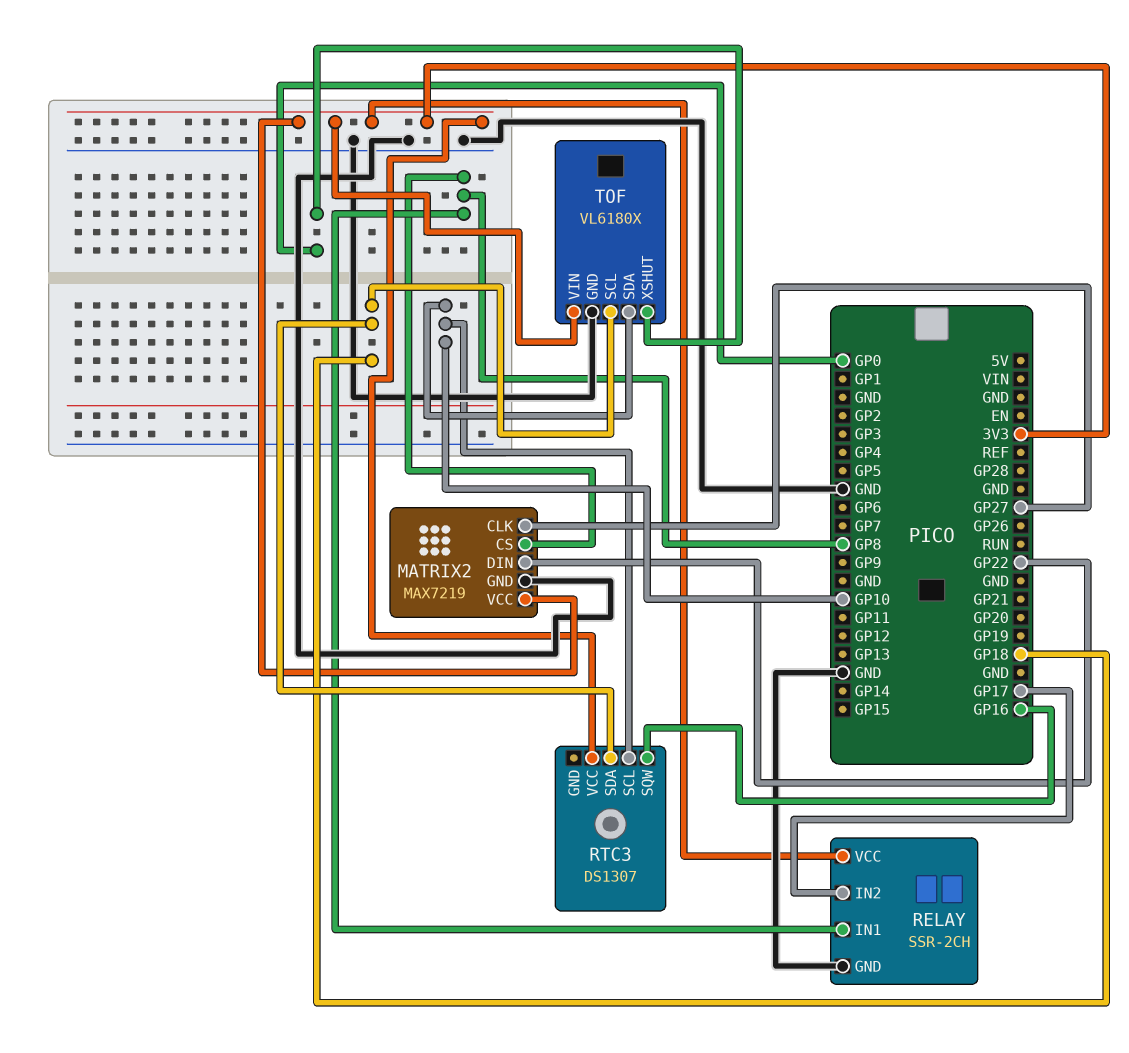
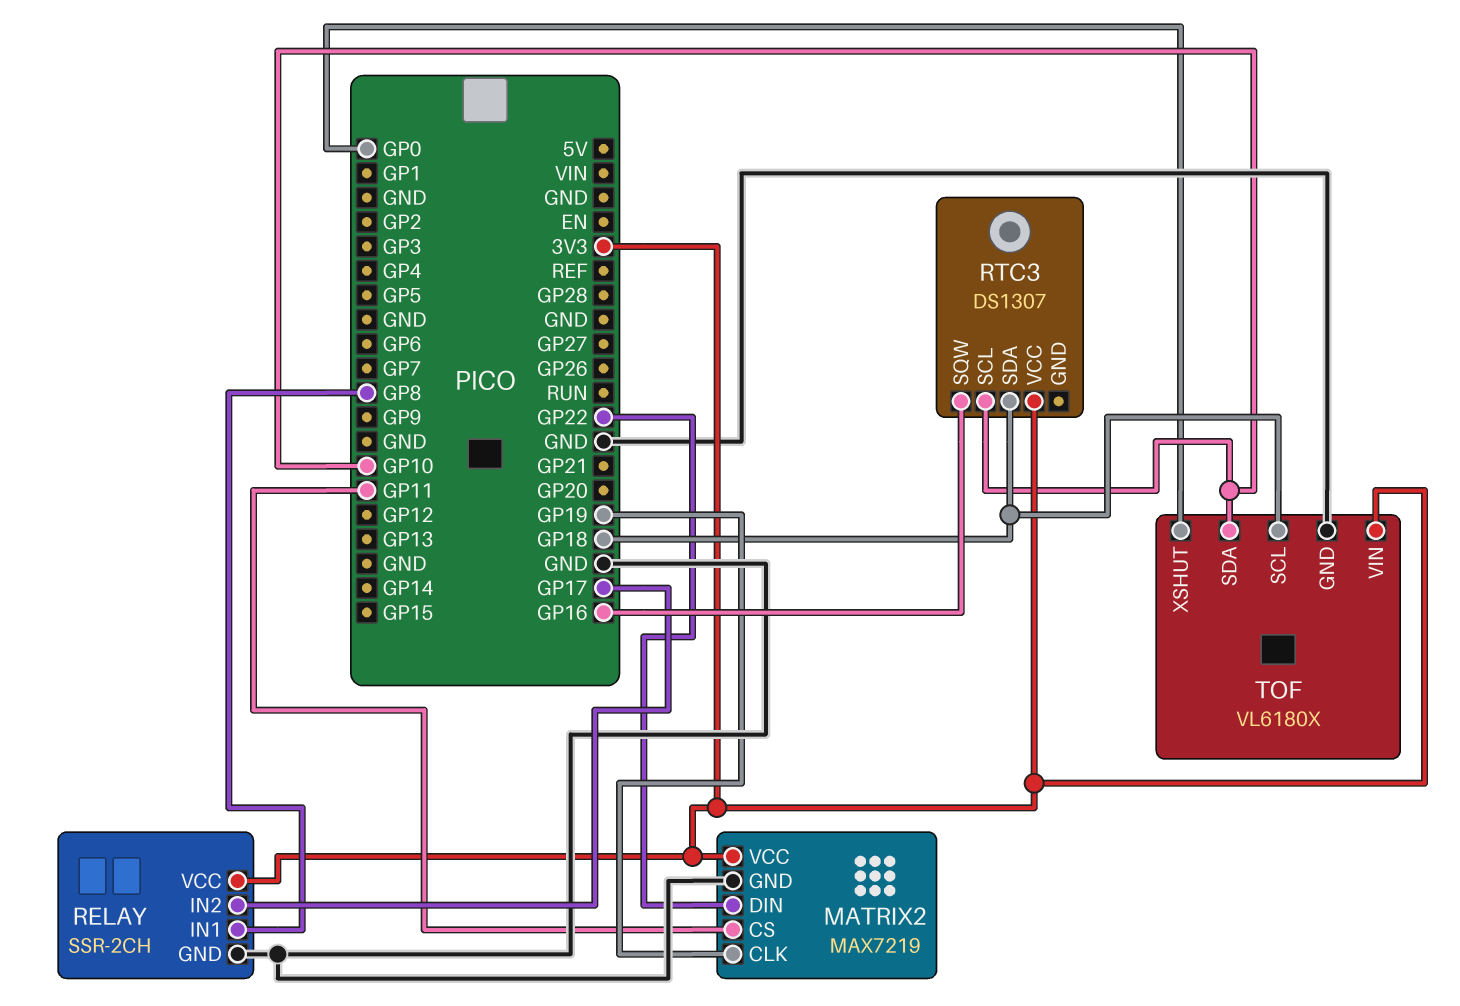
MATRIX2 pin CLK: GP27 -> GP19
MATRIX2 pin CS: GP8 -> GP11

